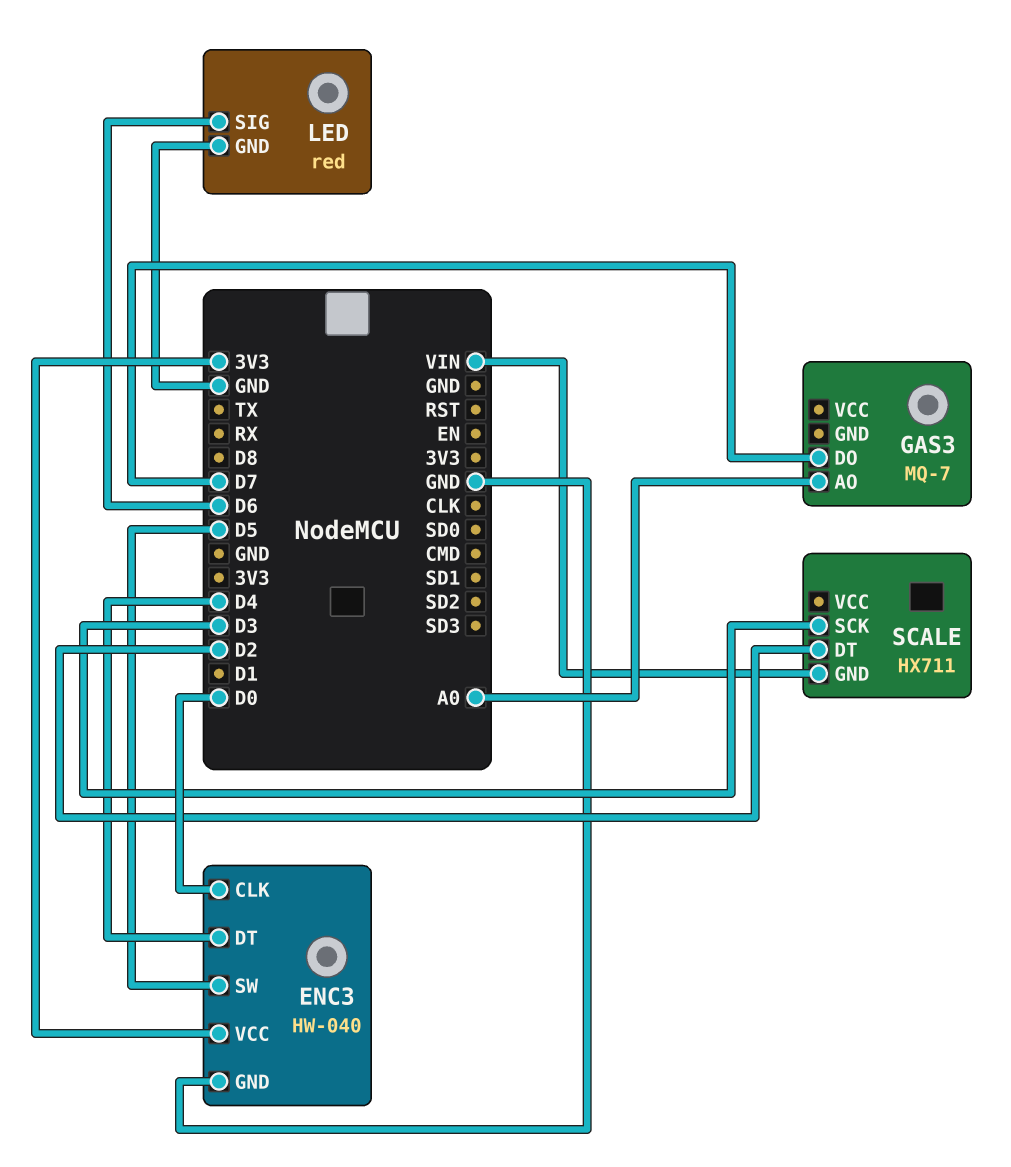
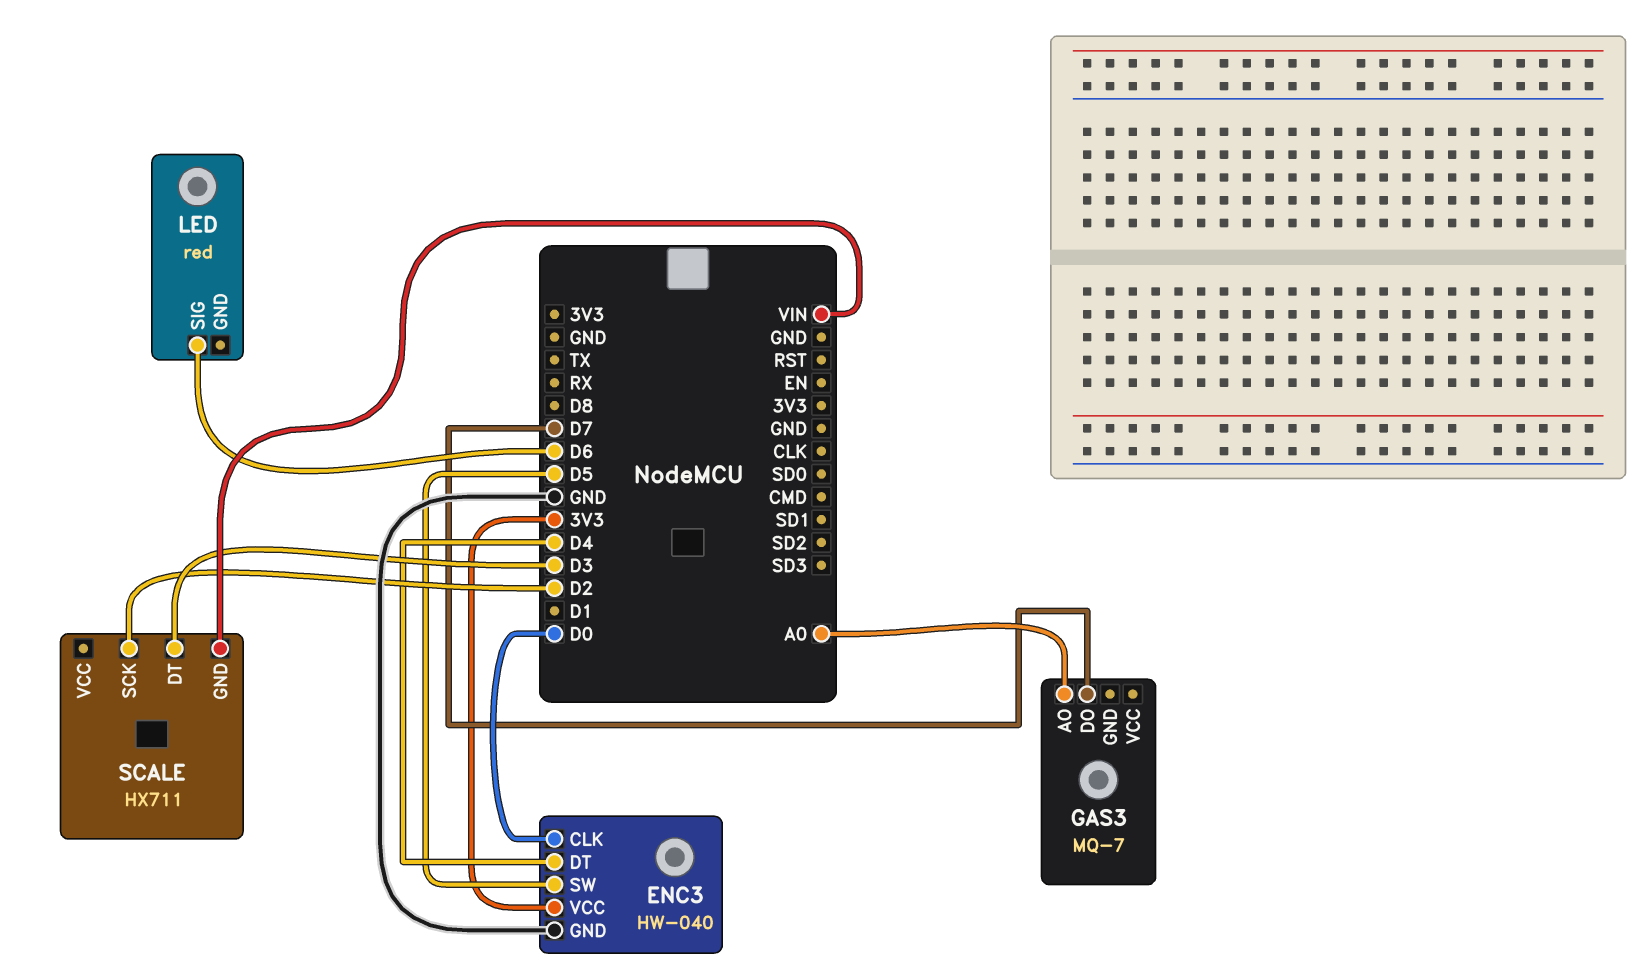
LED pin GND: GND -> none
SCALE pin DT: D2 -> D3
SCALE pin SCK: D3 -> D2

